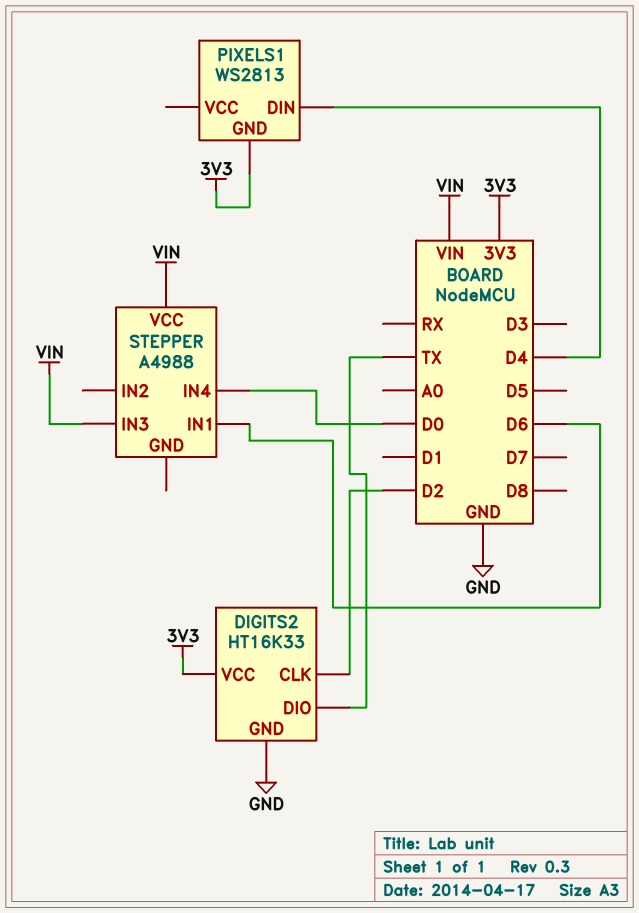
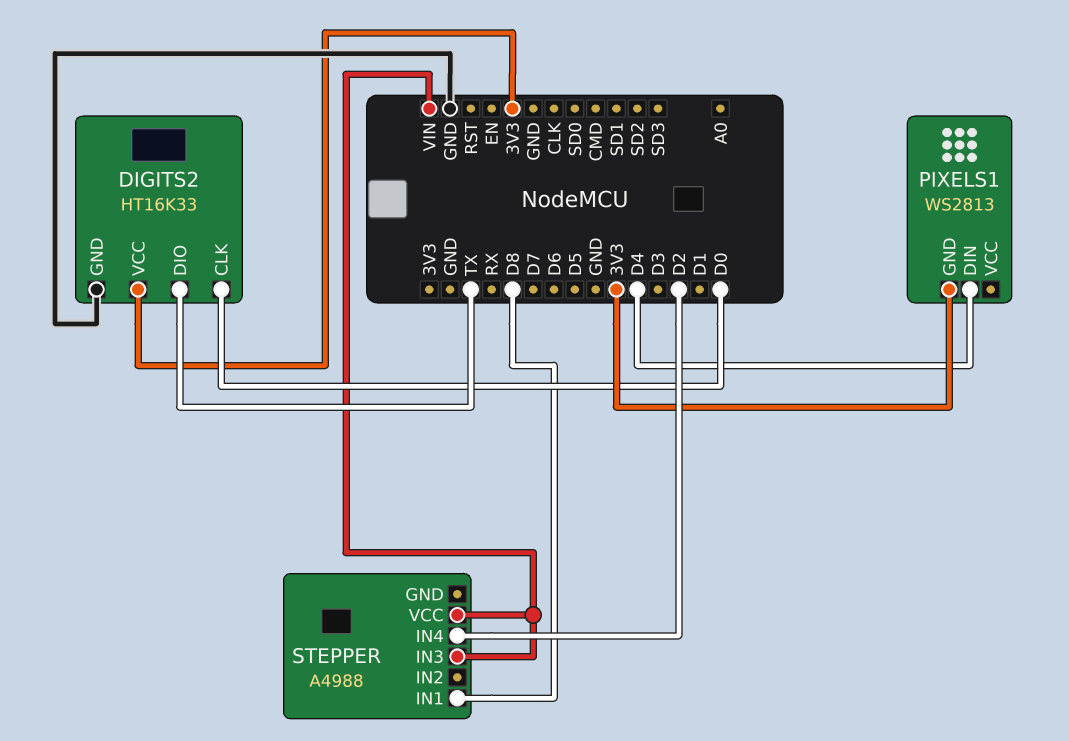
DIGITS2 pin CLK: D2 -> D0
STEPPER pin IN1: D6 -> D8
STEPPER pin IN4: D0 -> D2

